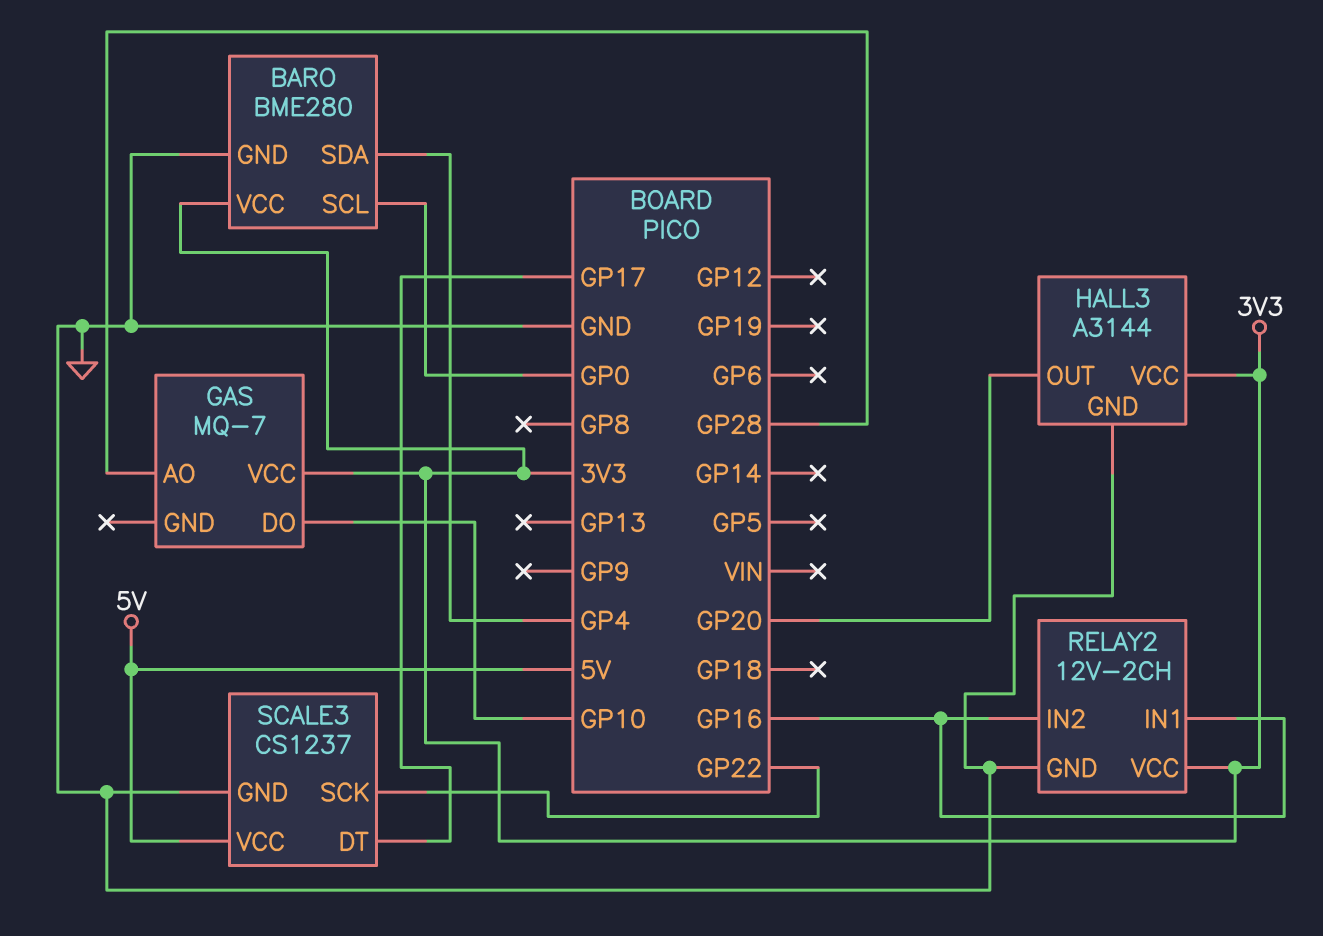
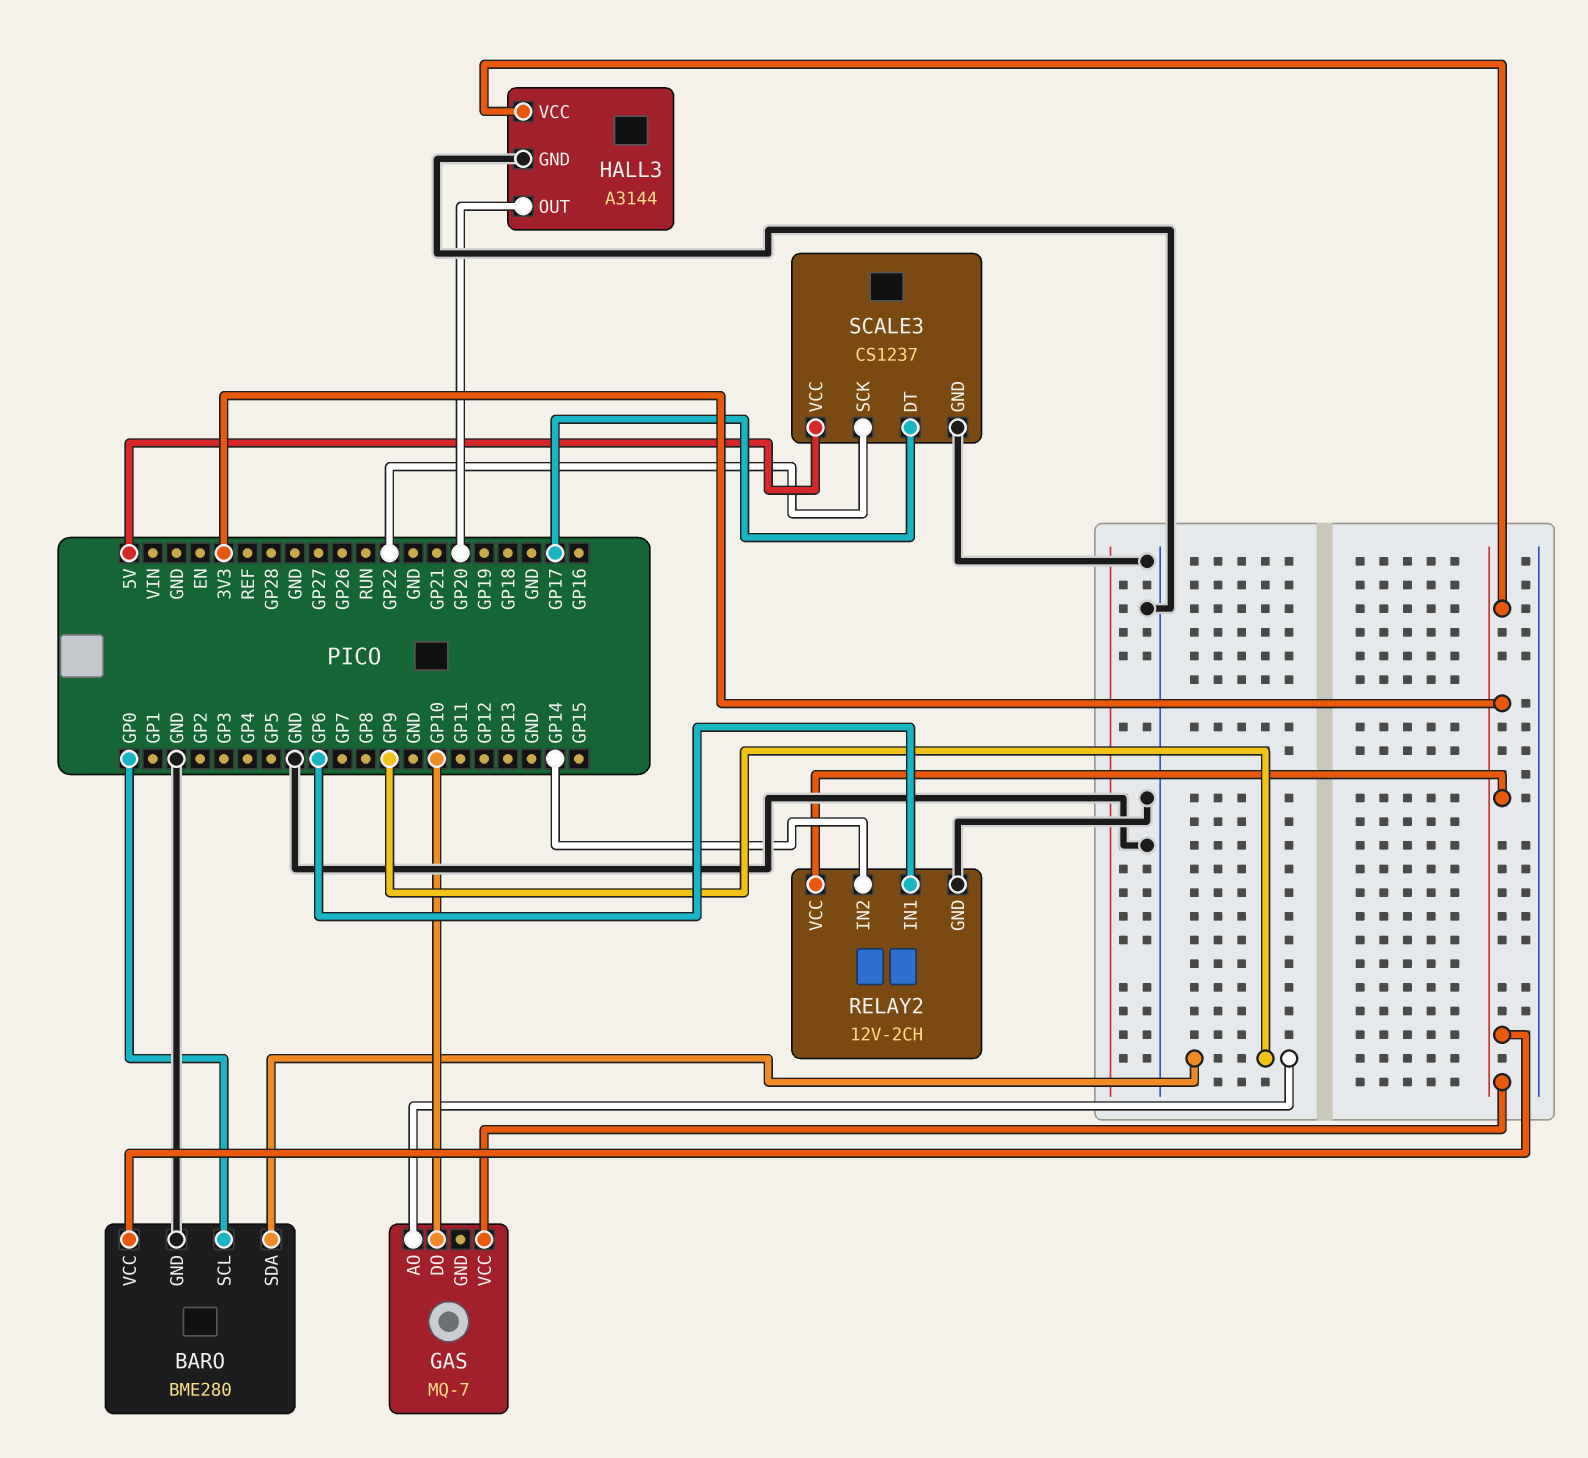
BARO pin SDA: GP4 -> GP9
GAS pin AO: GP28 -> GP9
RELAY2 pin IN1: GP16 -> GP6
RELAY2 pin IN2: GP16 -> GP14

